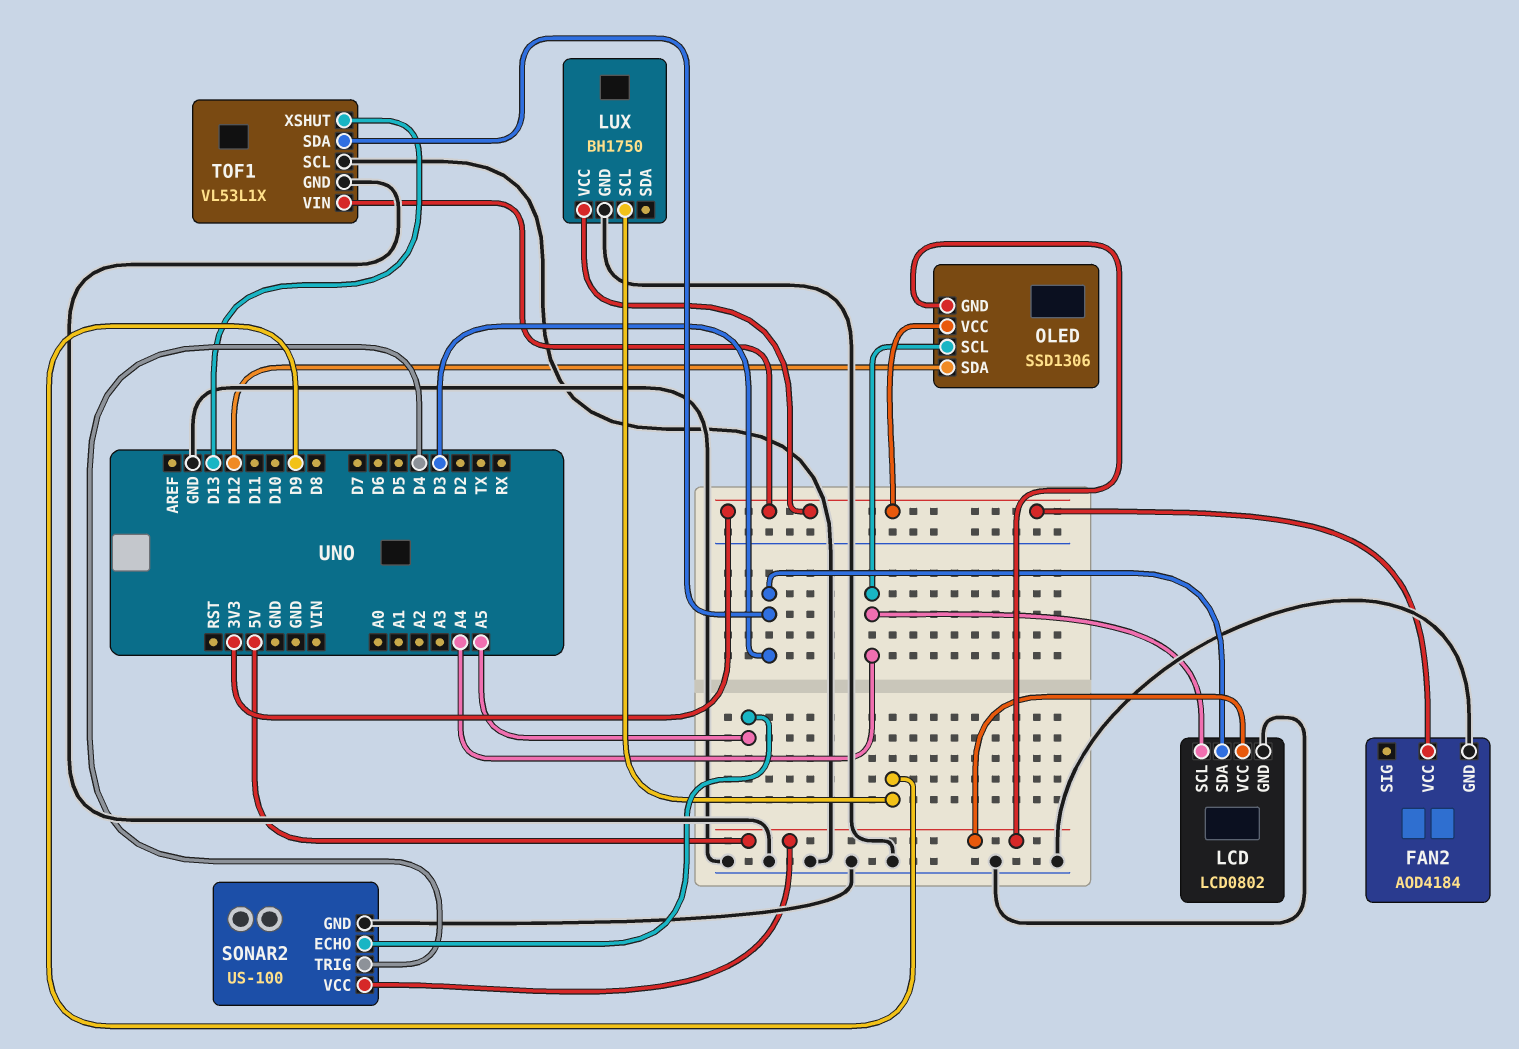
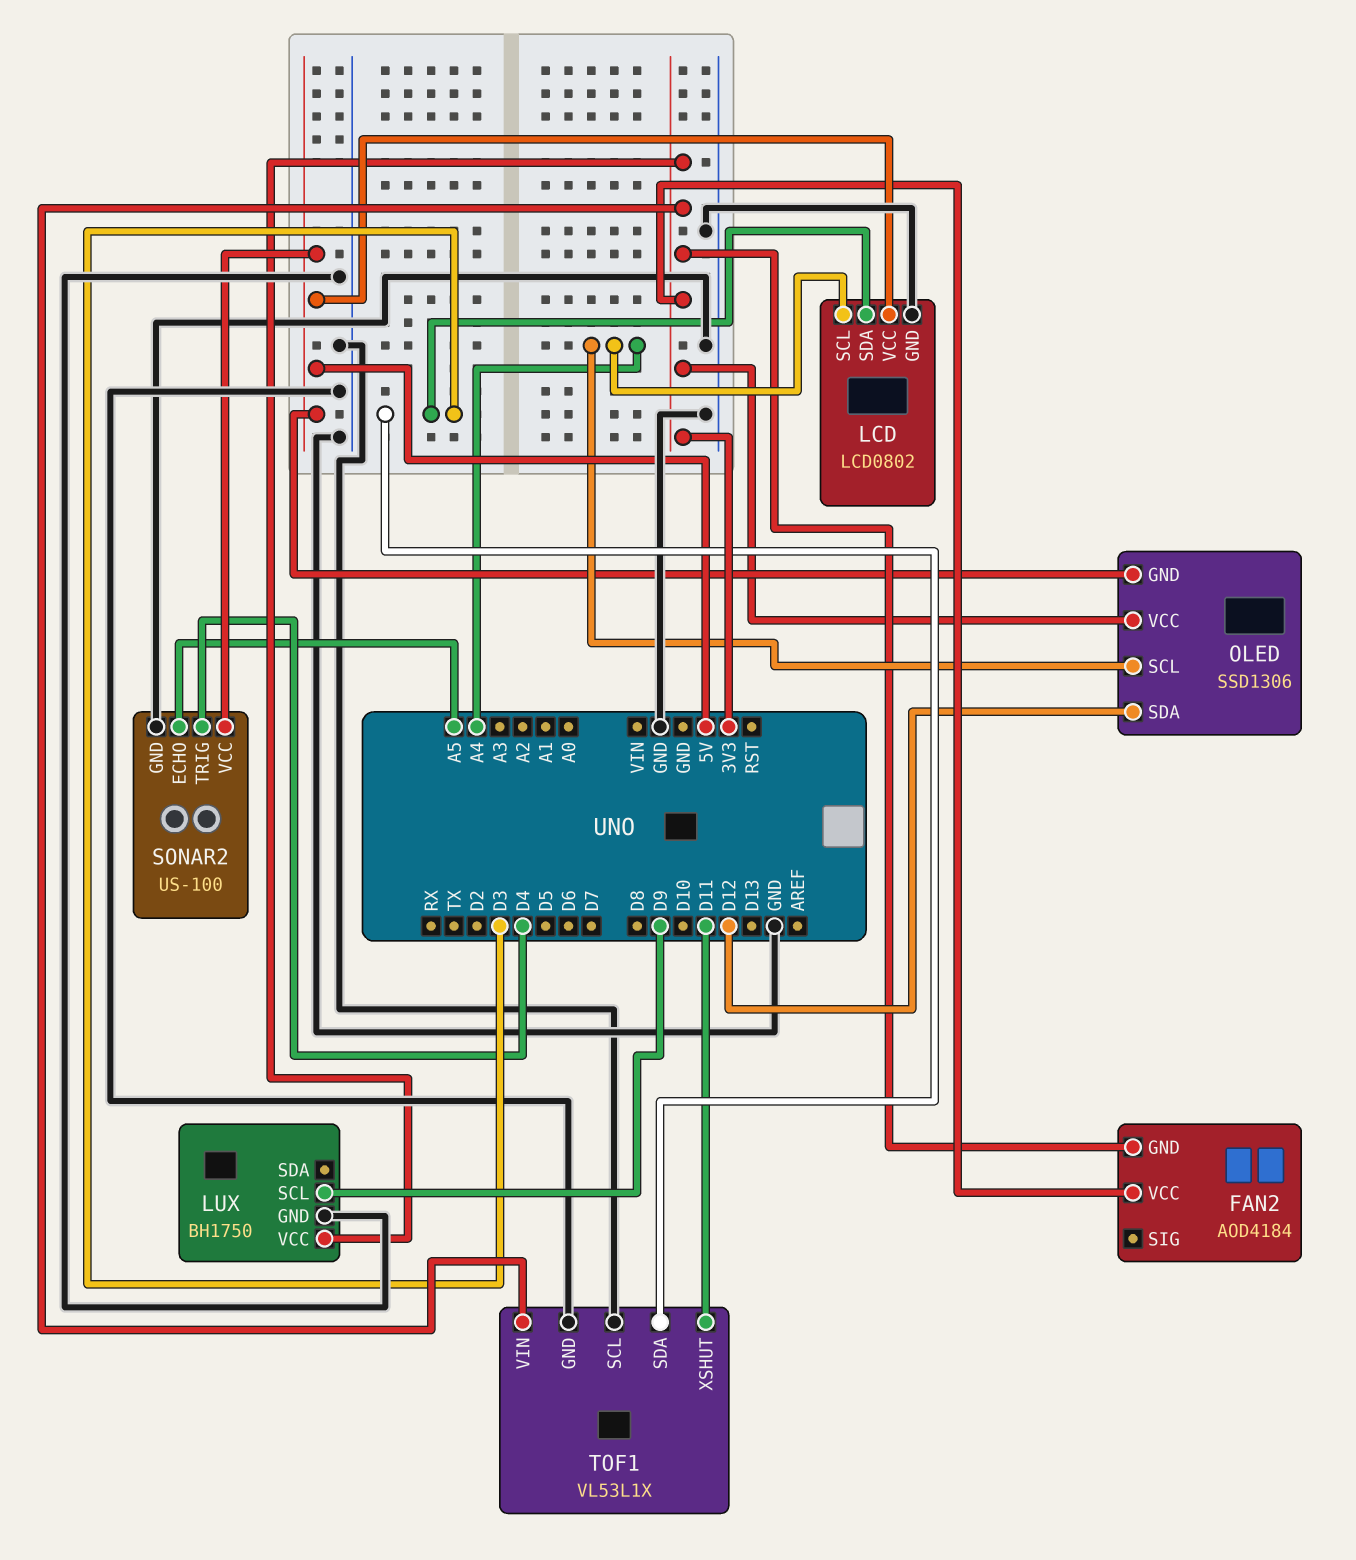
FAN2 pin GND: GND -> 3V3
TOF1 pin XSHUT: D13 -> D11

